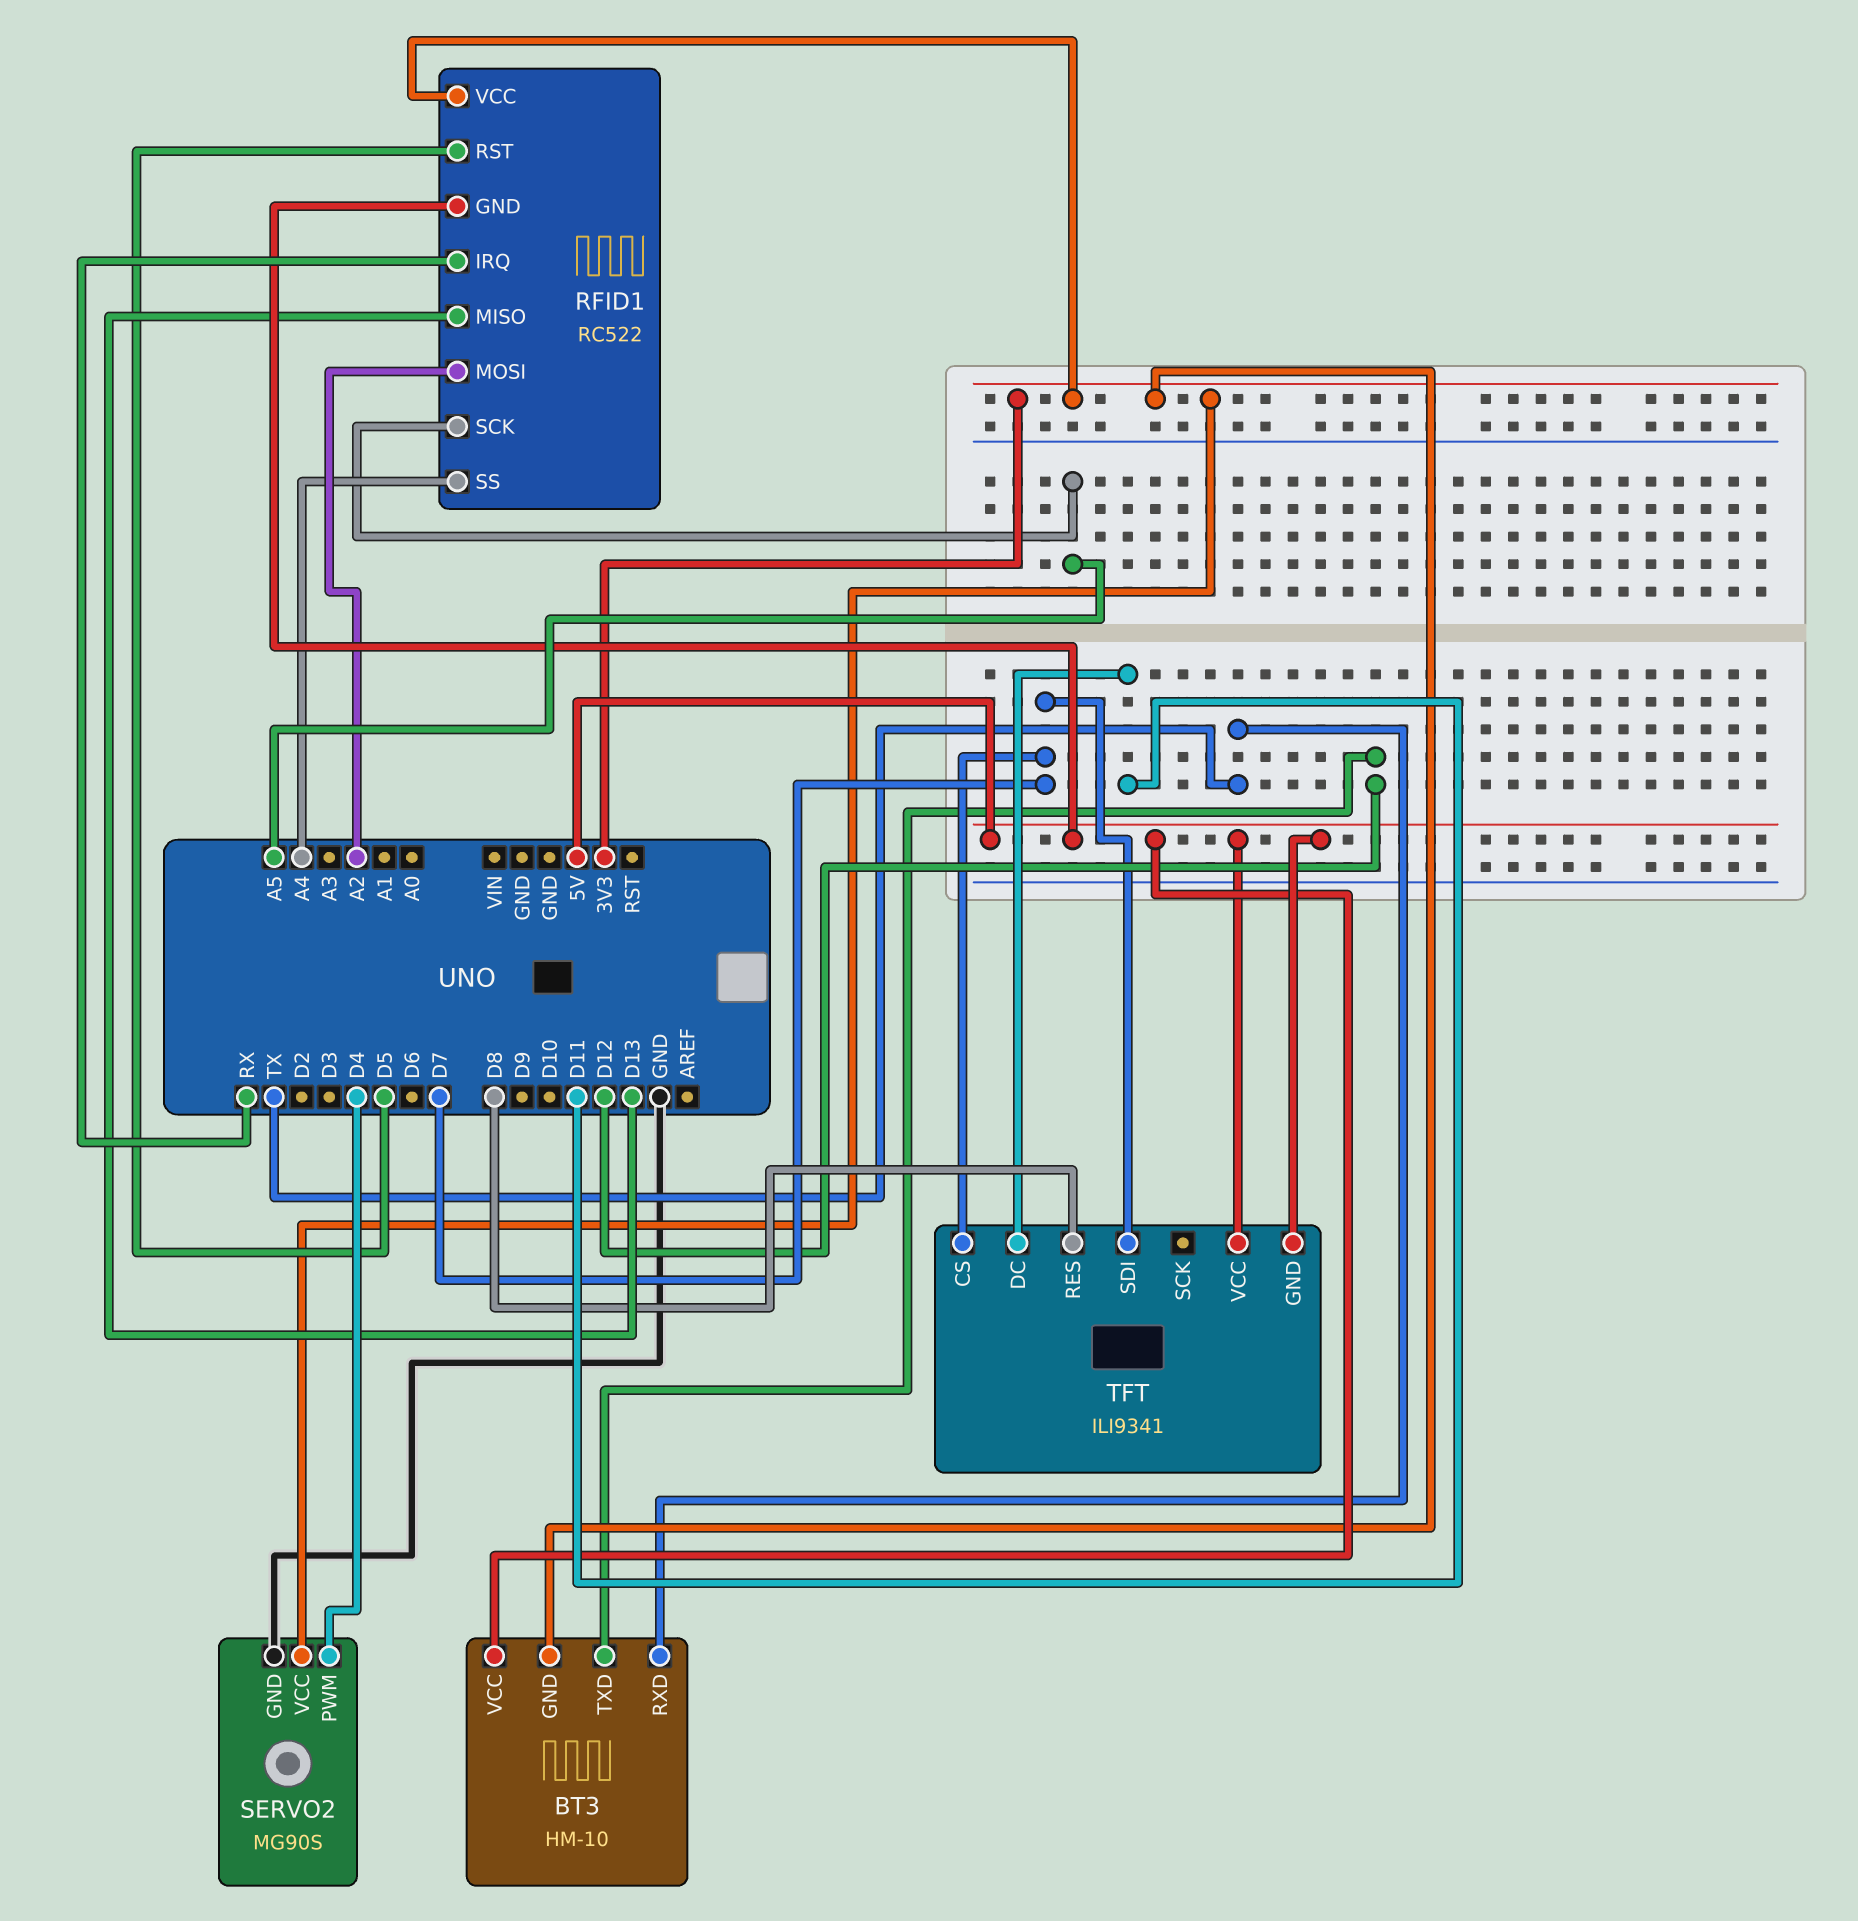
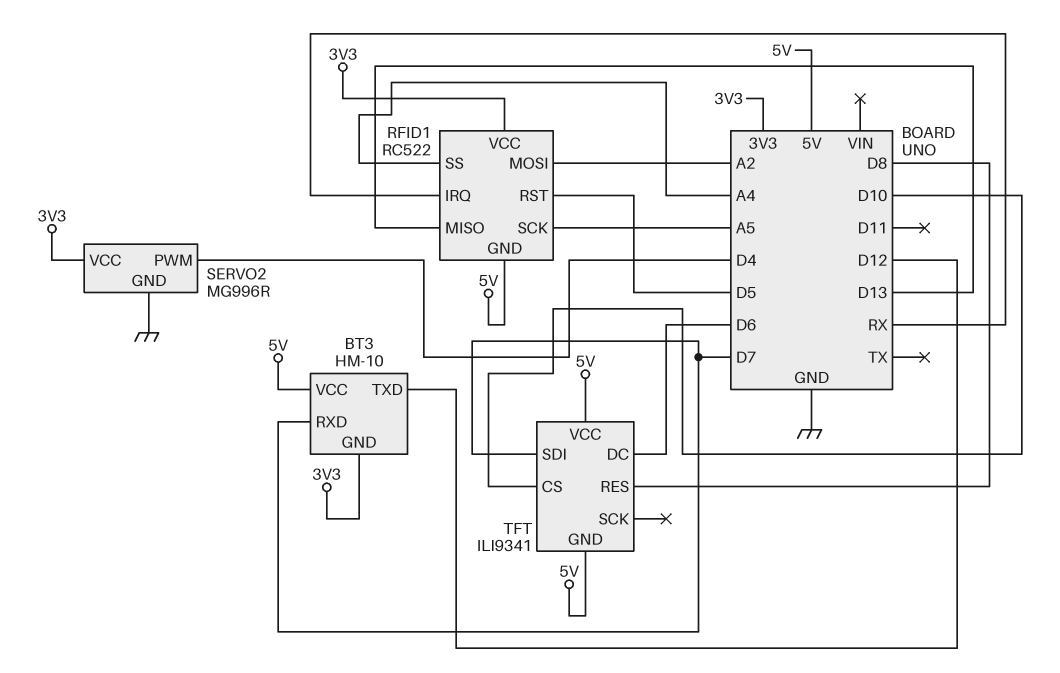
BT3 pin RXD: TX -> D7
SERVO2: MG90S -> MG996R
TFT pin CS: D7 -> D10
TFT pin DC: D11 -> D6

